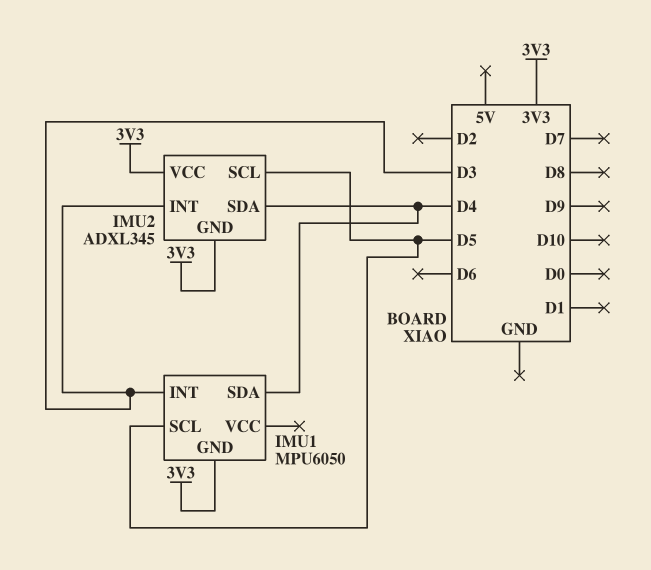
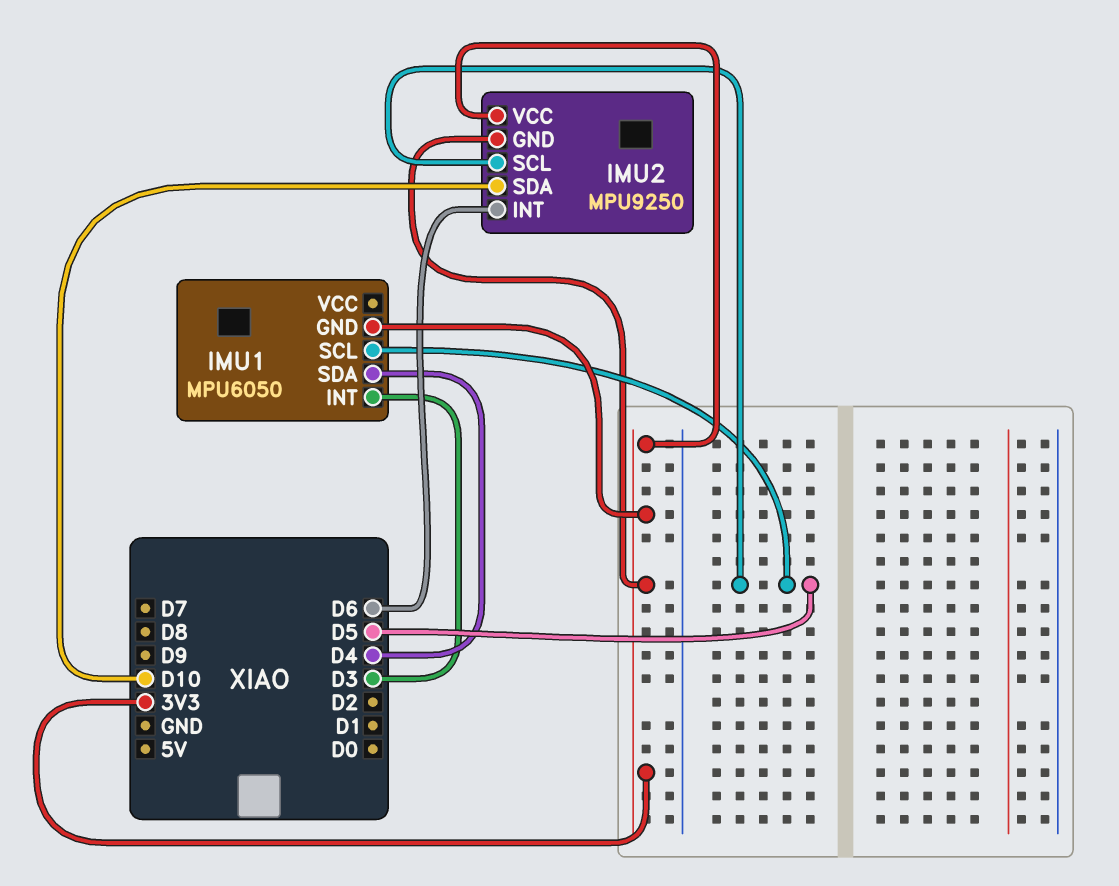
IMU2: ADXL345 -> MPU9250
IMU2 pin INT: D3 -> D6
IMU2 pin SDA: D4 -> D10

